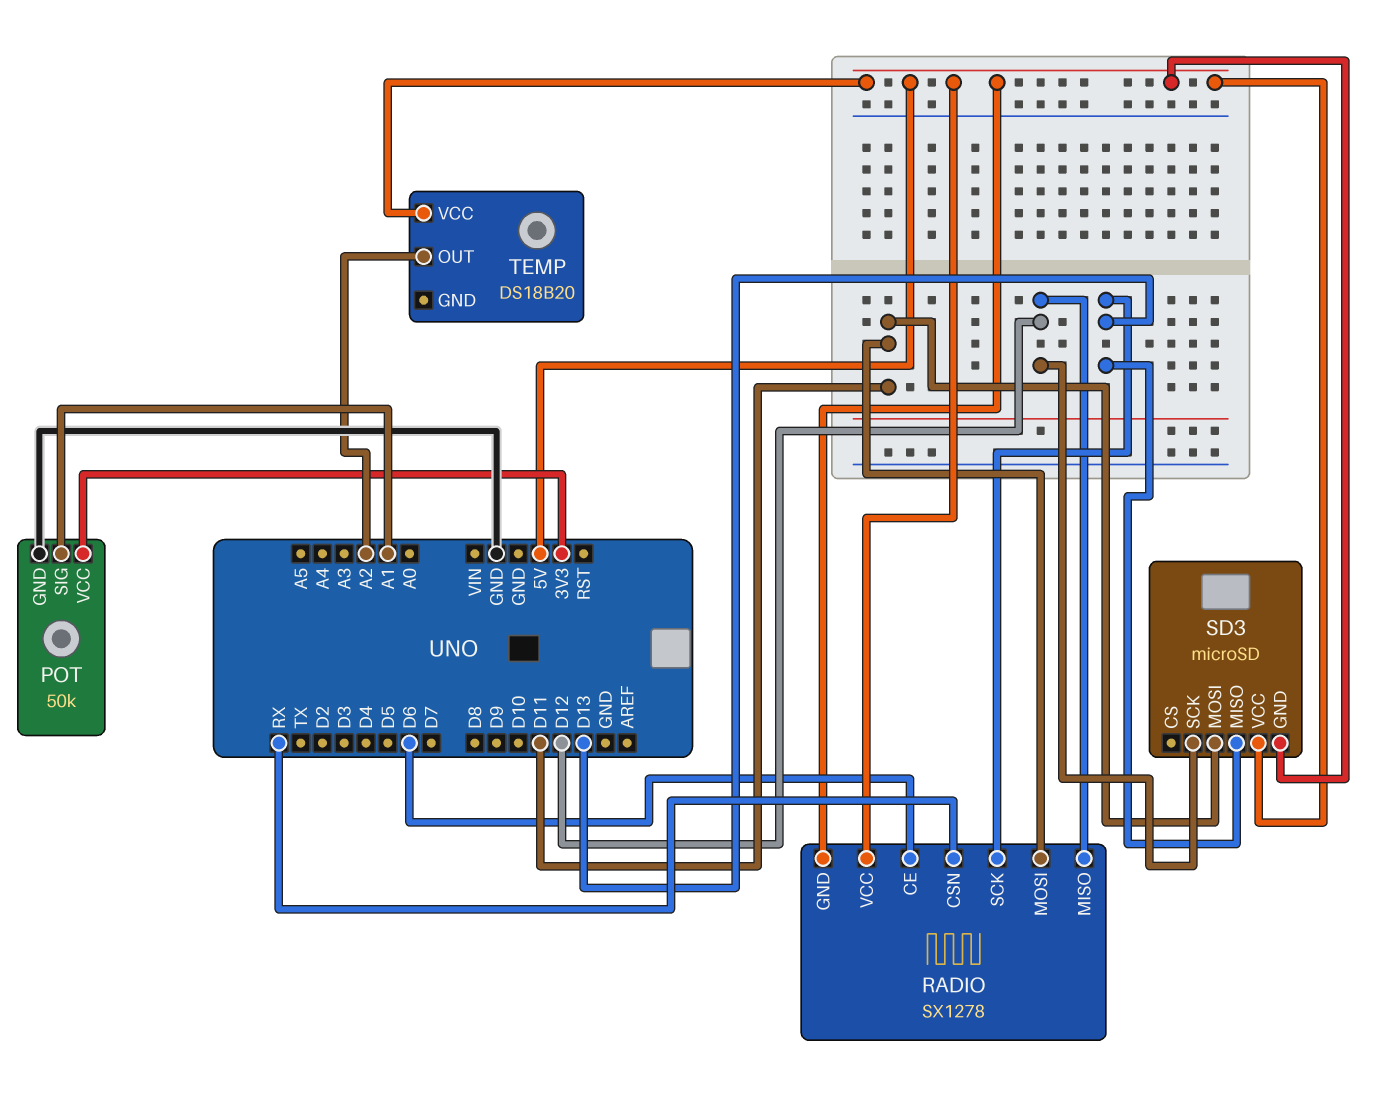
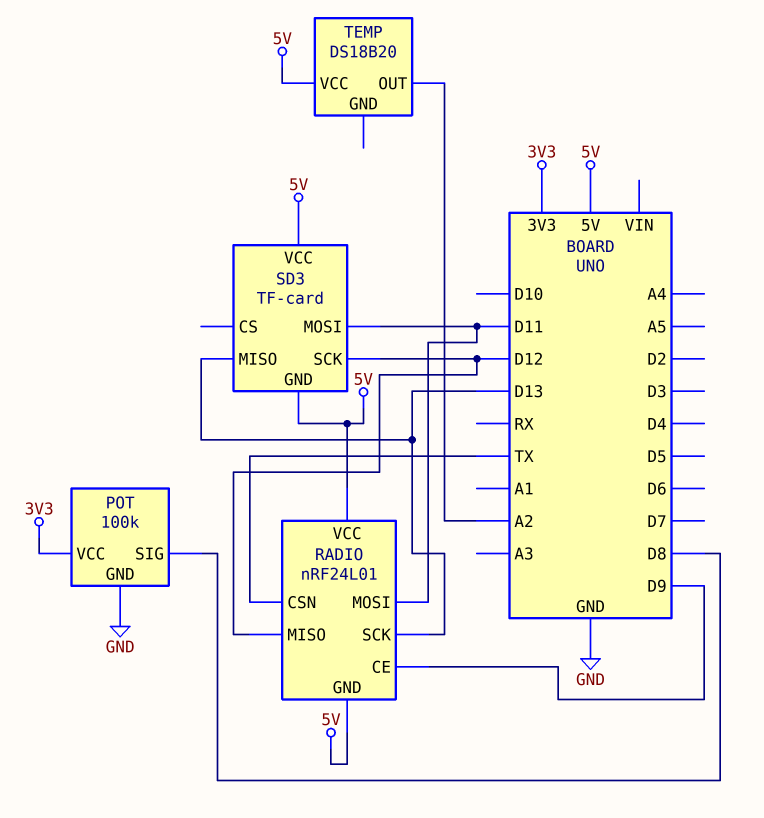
POT: 50k -> 100k
POT pin SIG: A1 -> D8
RADIO: SX1278 -> nRF24L01
RADIO pin CE: D6 -> D9
RADIO pin CSN: RX -> TX
SD3: microSD -> TF-card

